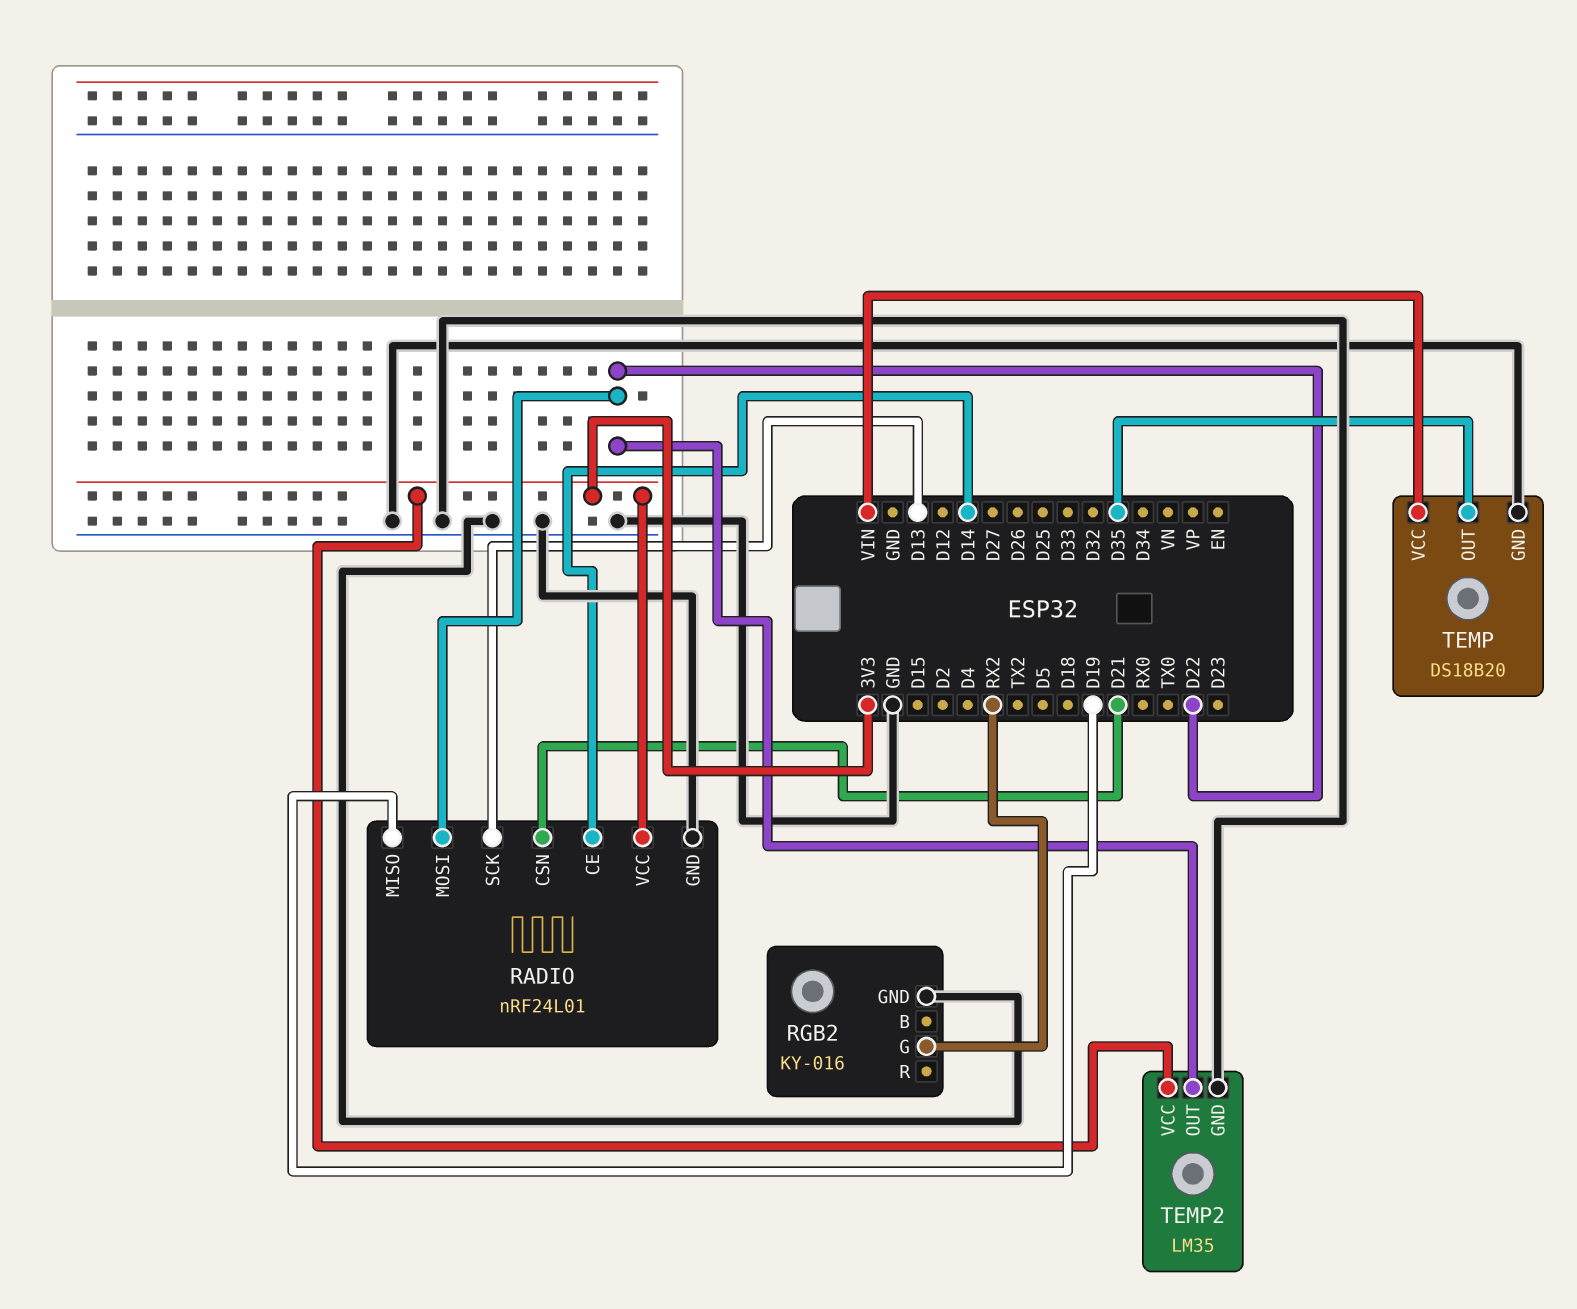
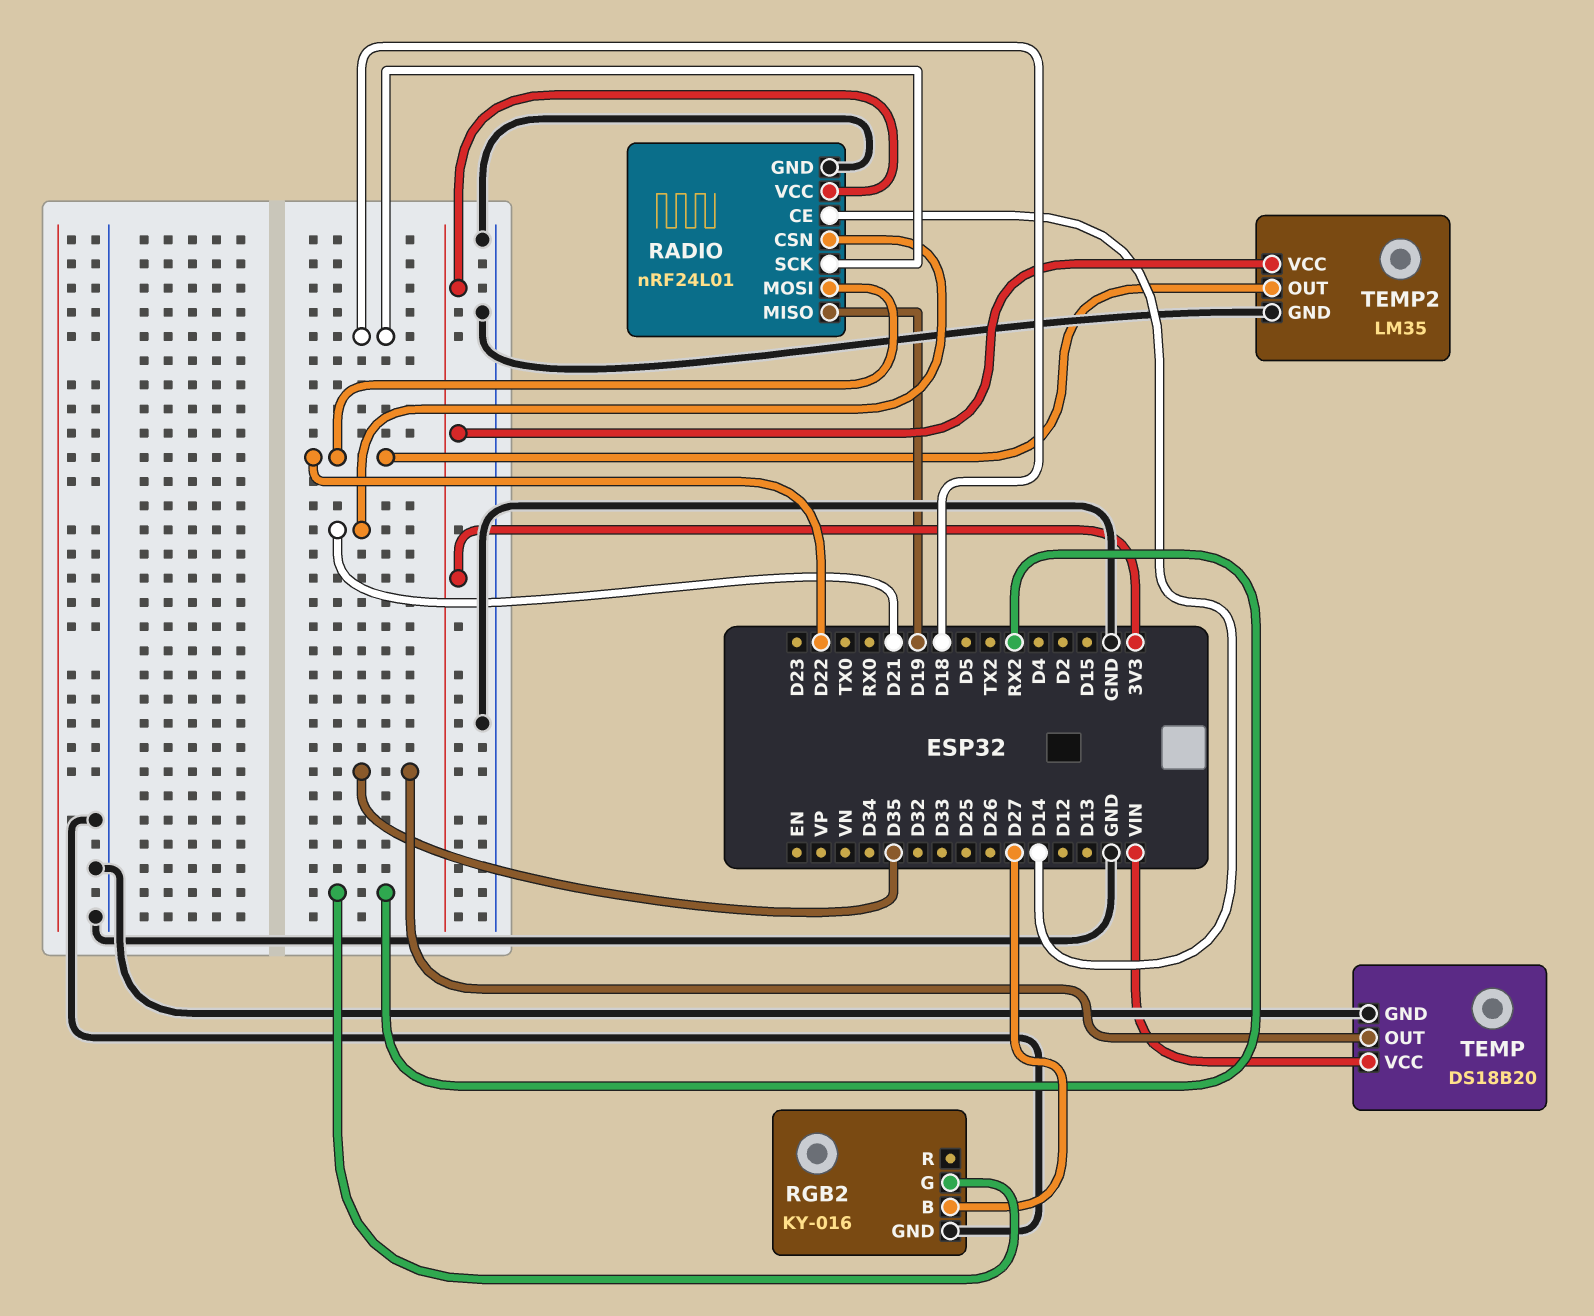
RADIO pin SCK: D13 -> D18
RGB2 pin B: none -> D27

